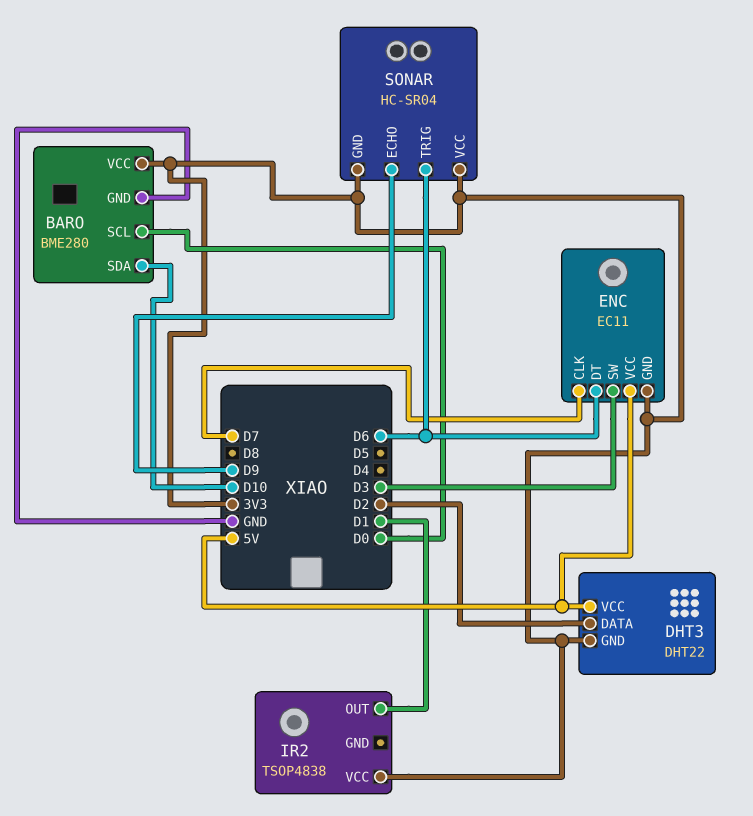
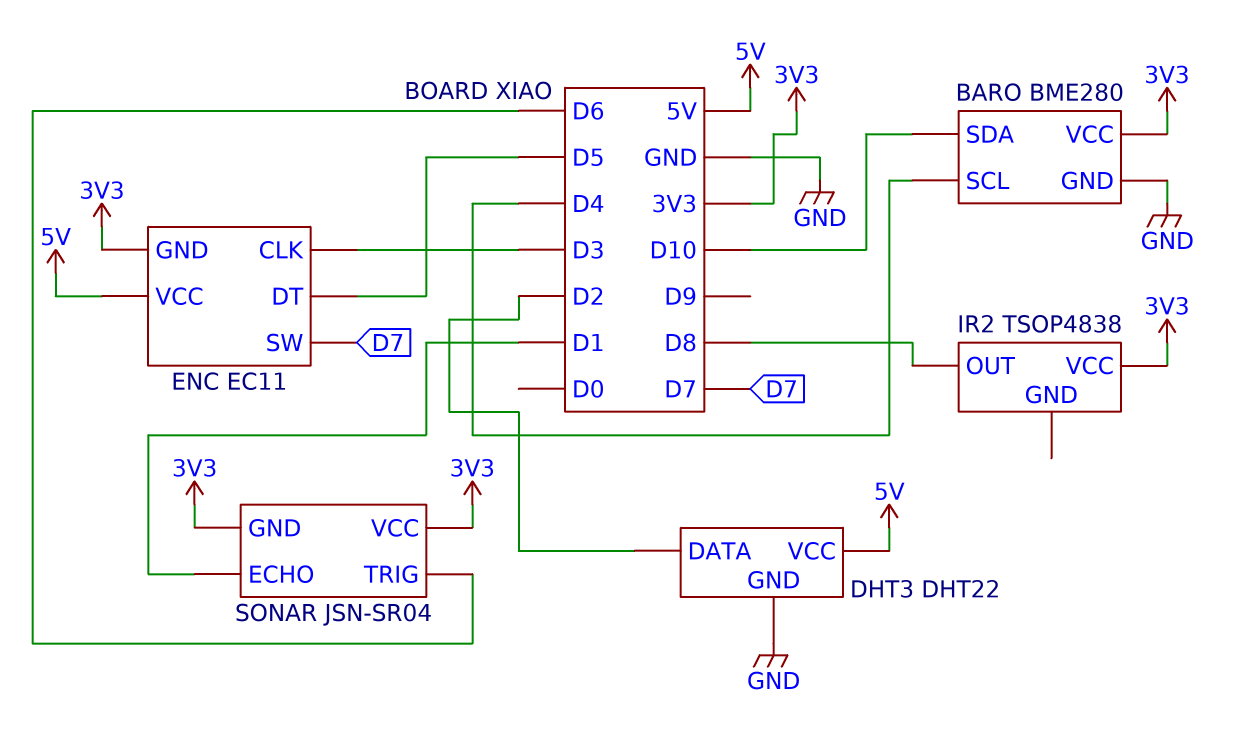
BARO pin SCL: D0 -> D4
DHT3 pin GND: 3V3 -> GND
ENC pin CLK: D7 -> D3
ENC pin DT: D6 -> D5
ENC pin SW: D3 -> D7
IR2 pin OUT: D1 -> D8
SONAR: HC-SR04 -> JSN-SR04
SONAR pin ECHO: D9 -> D1

